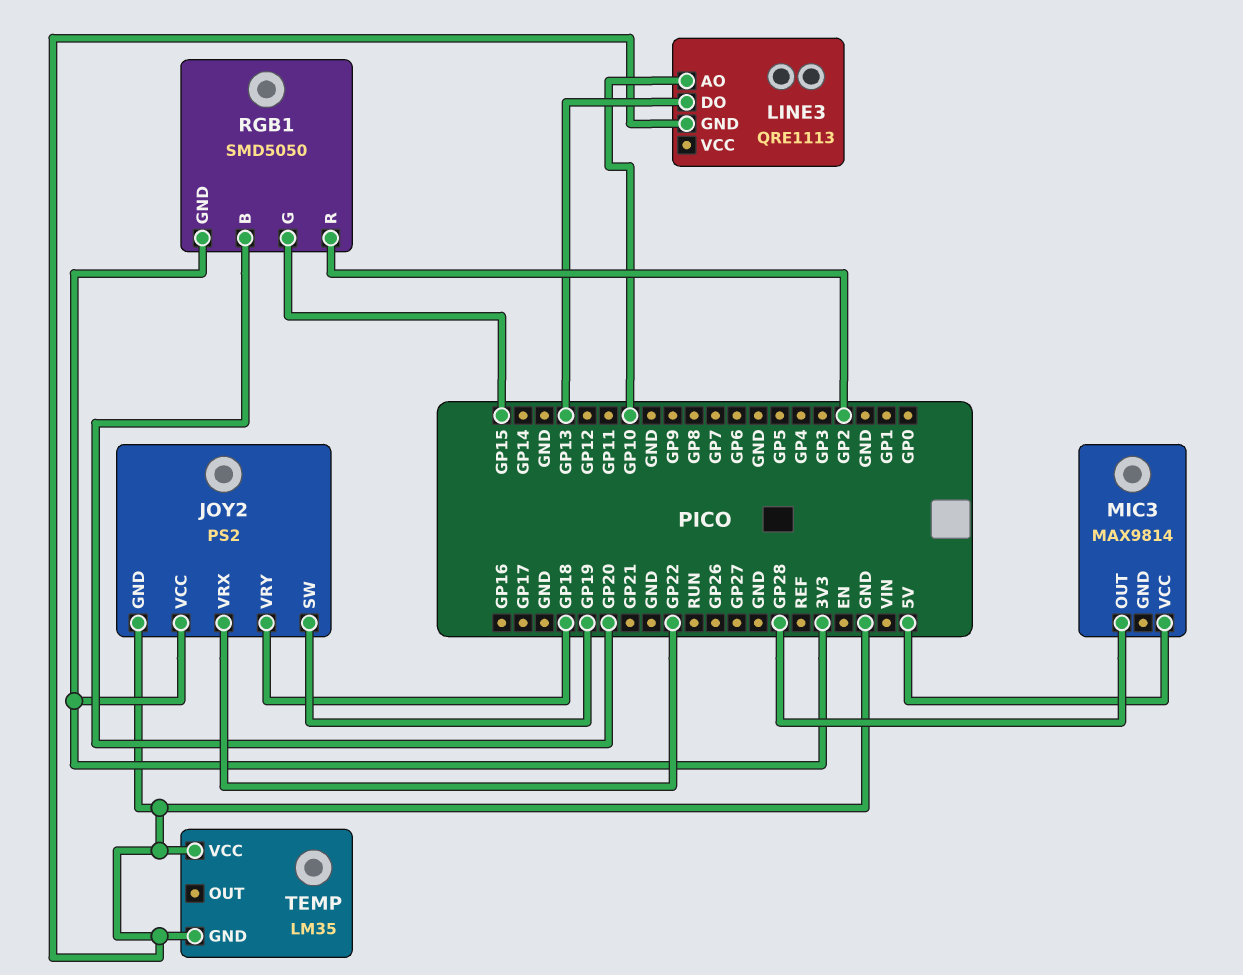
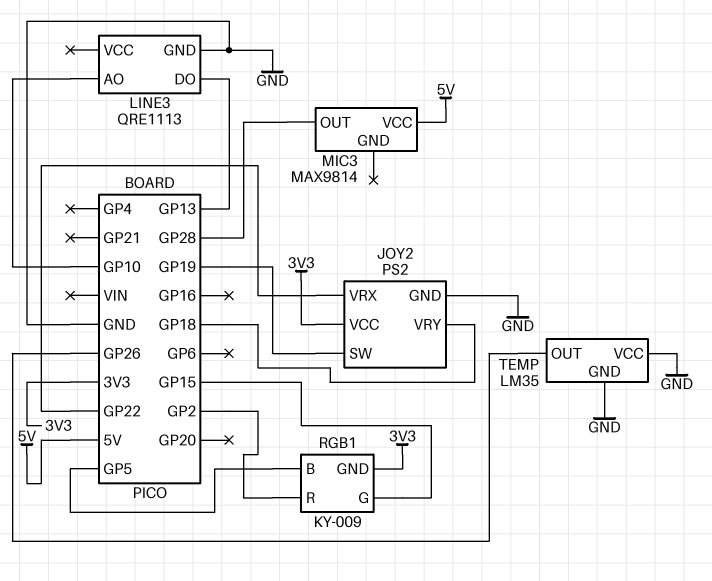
RGB1: SMD5050 -> KY-009
RGB1 pin B: GP20 -> GP5
TEMP pin OUT: none -> GP26

